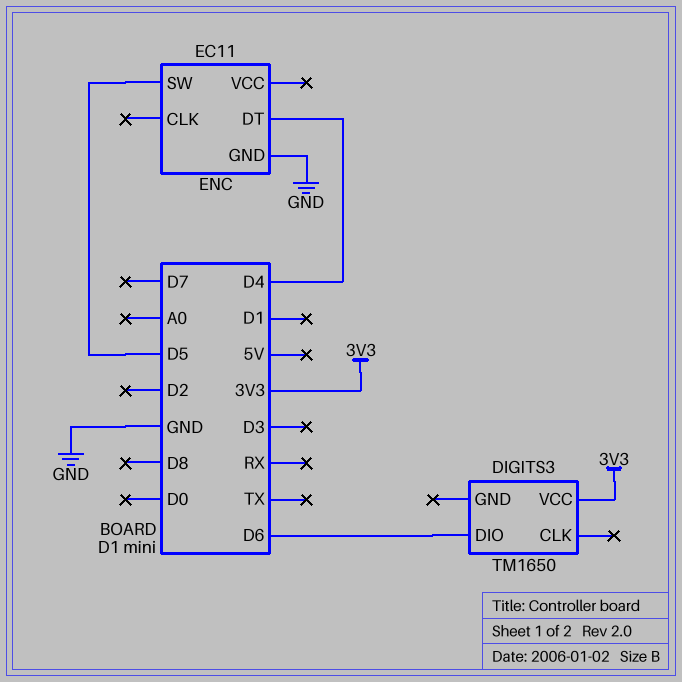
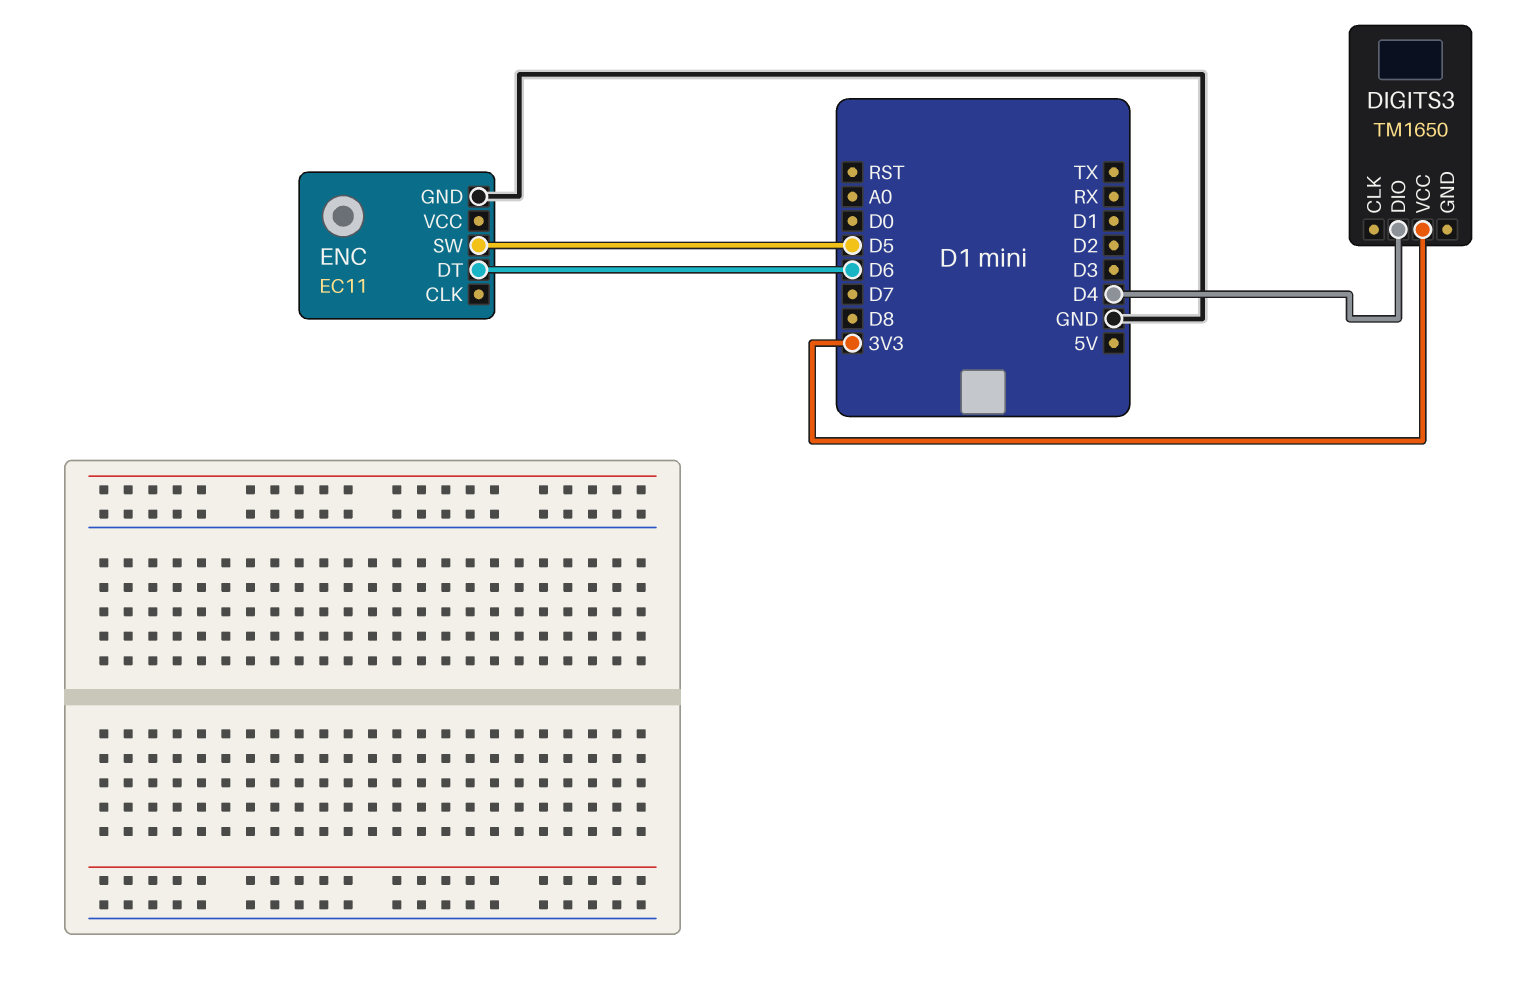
DIGITS3 pin DIO: D6 -> D4
ENC pin DT: D4 -> D6

